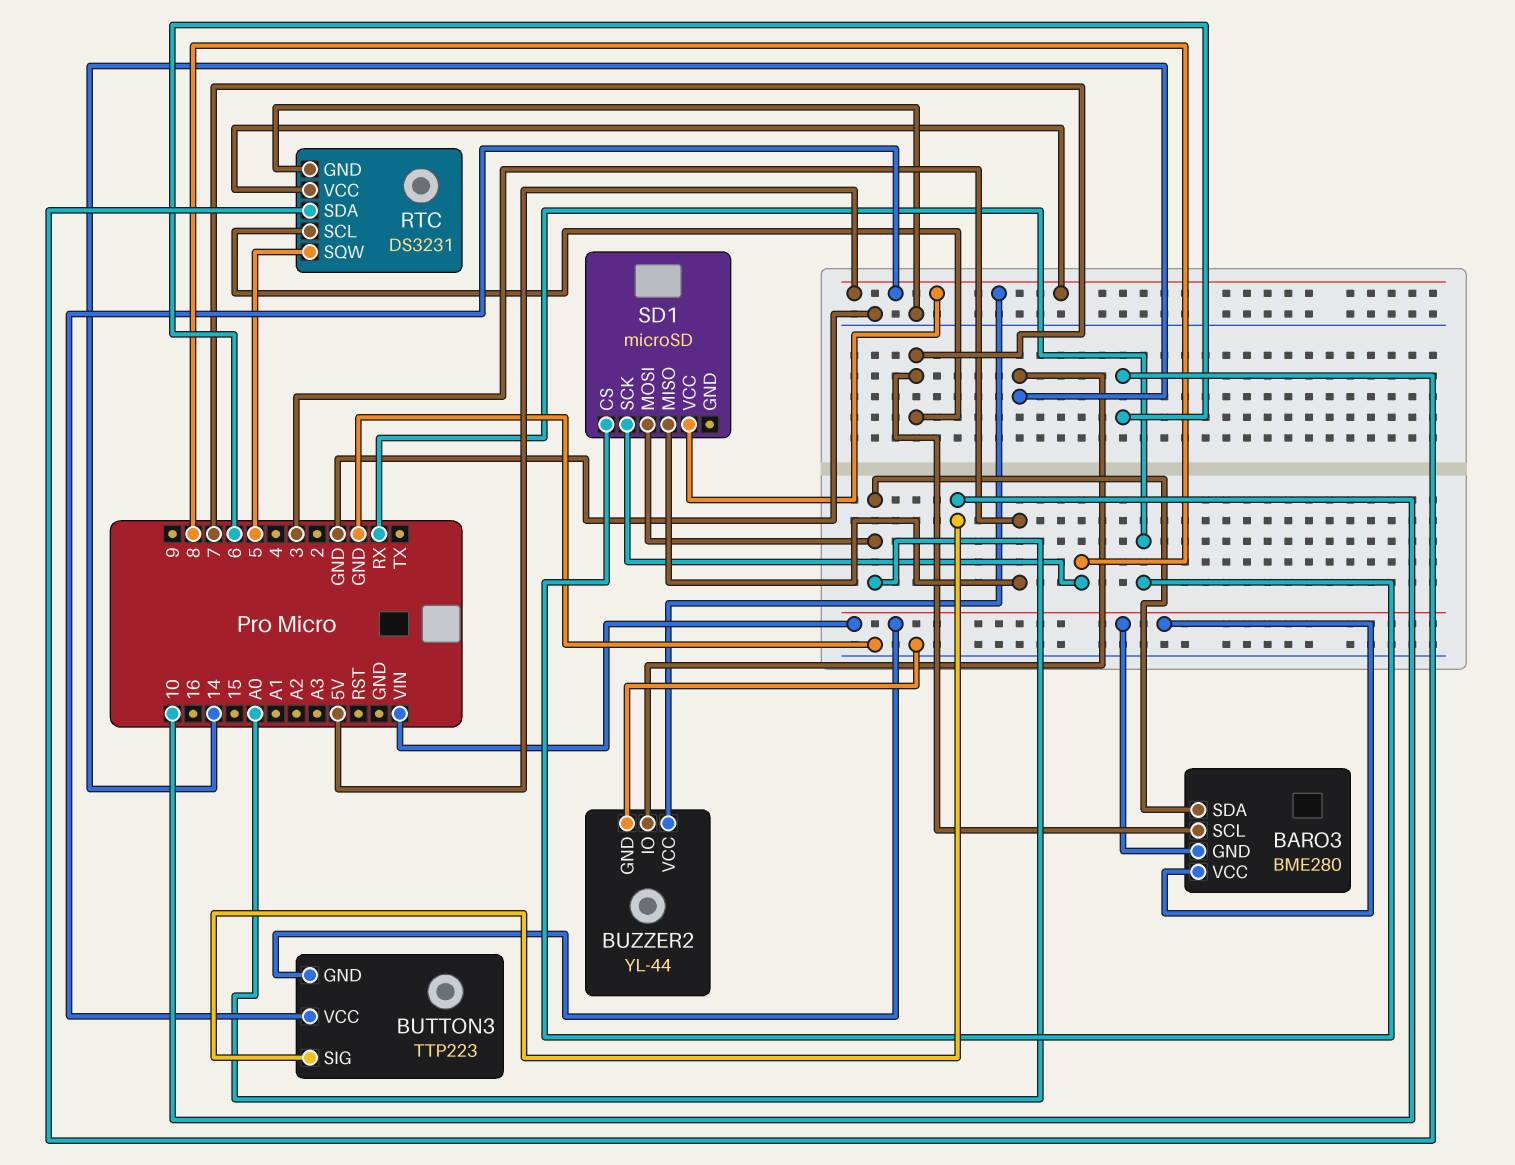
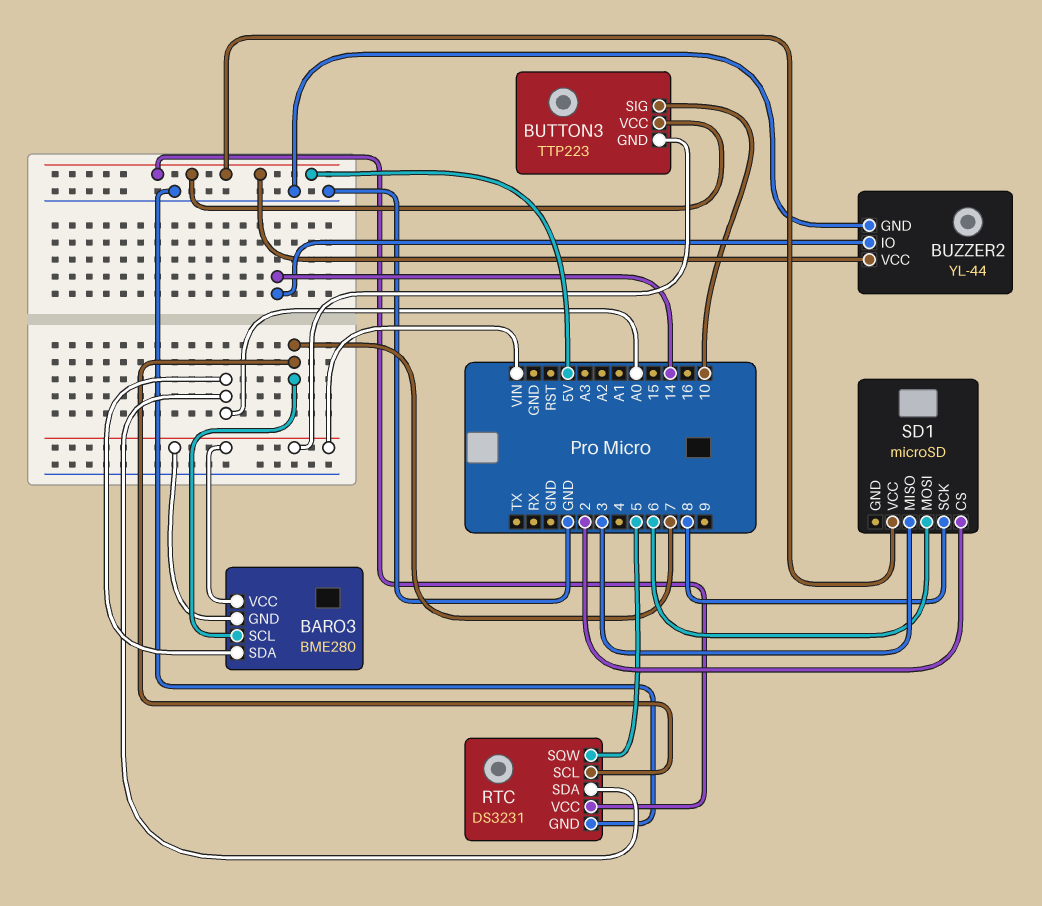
RTC pin SDA: 6 -> A0
SD1 pin CS: RX -> 2
SD1 pin MOSI: A0 -> 6

